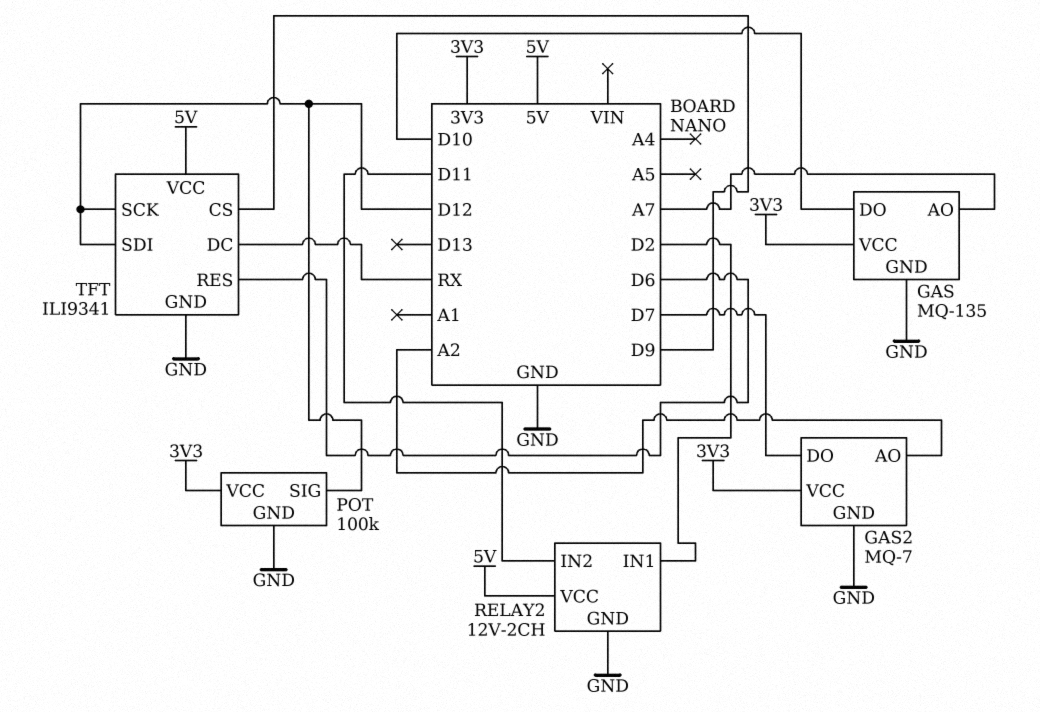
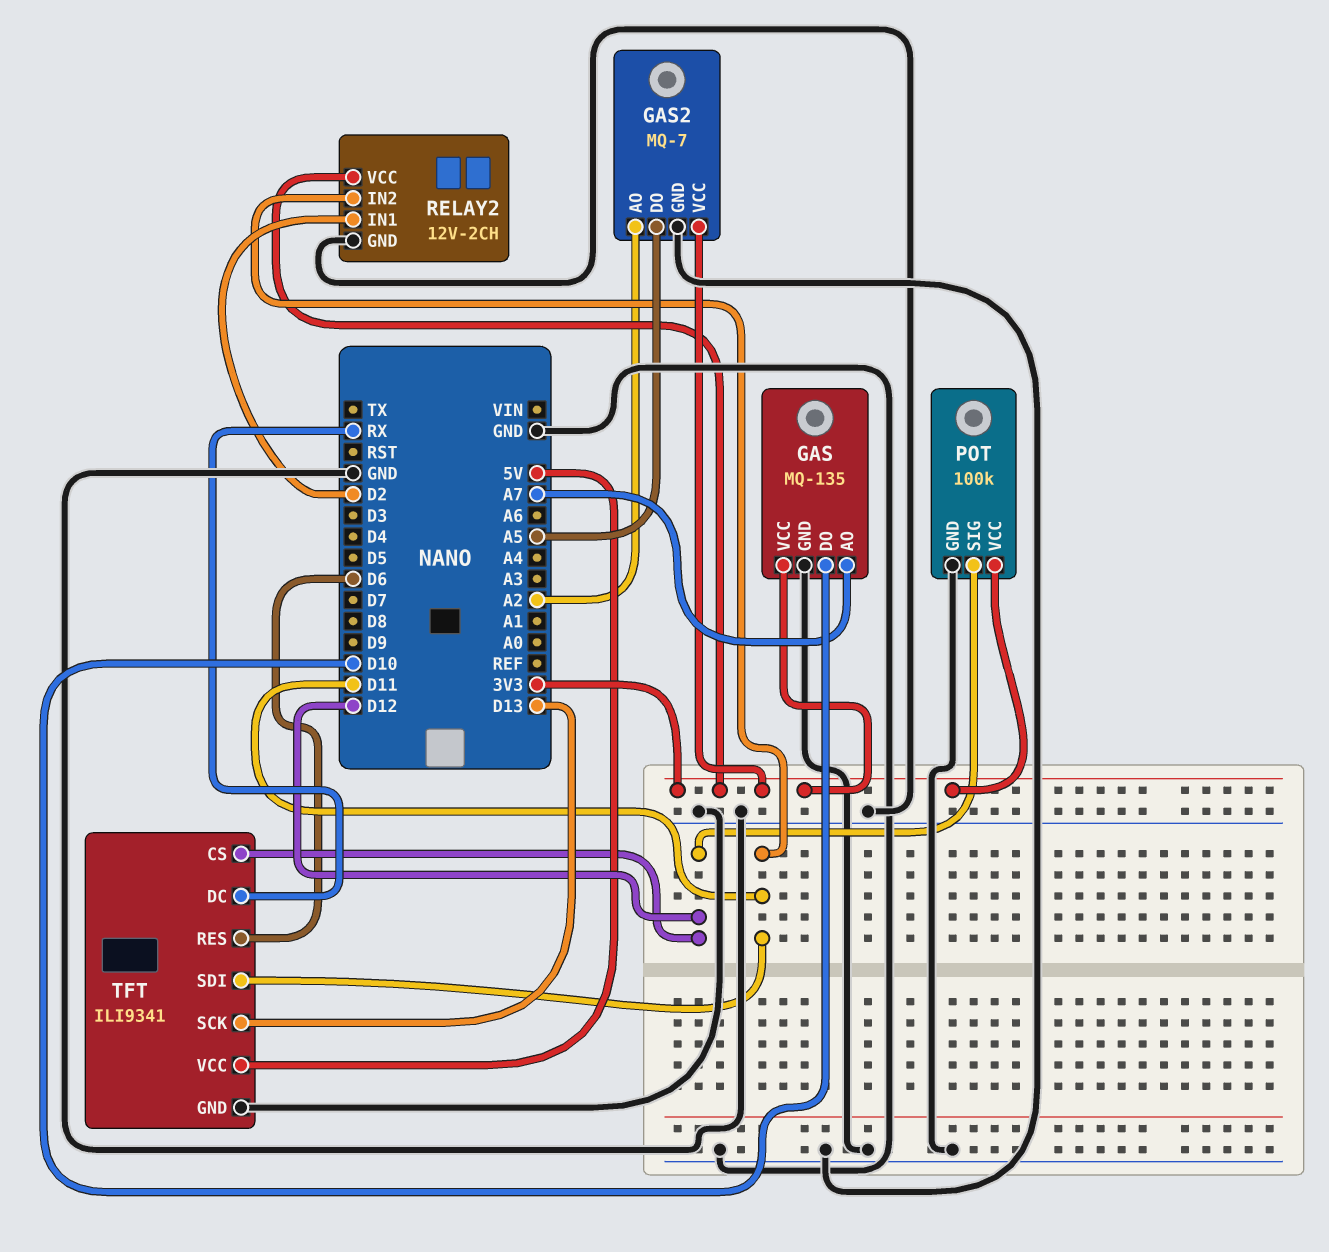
GAS2 pin DO: D7 -> A5
RELAY2 pin VCC: 5V -> 3V3
TFT pin CS: D9 -> D12
TFT pin SCK: D12 -> D13
TFT pin SDI: D12 -> D11

